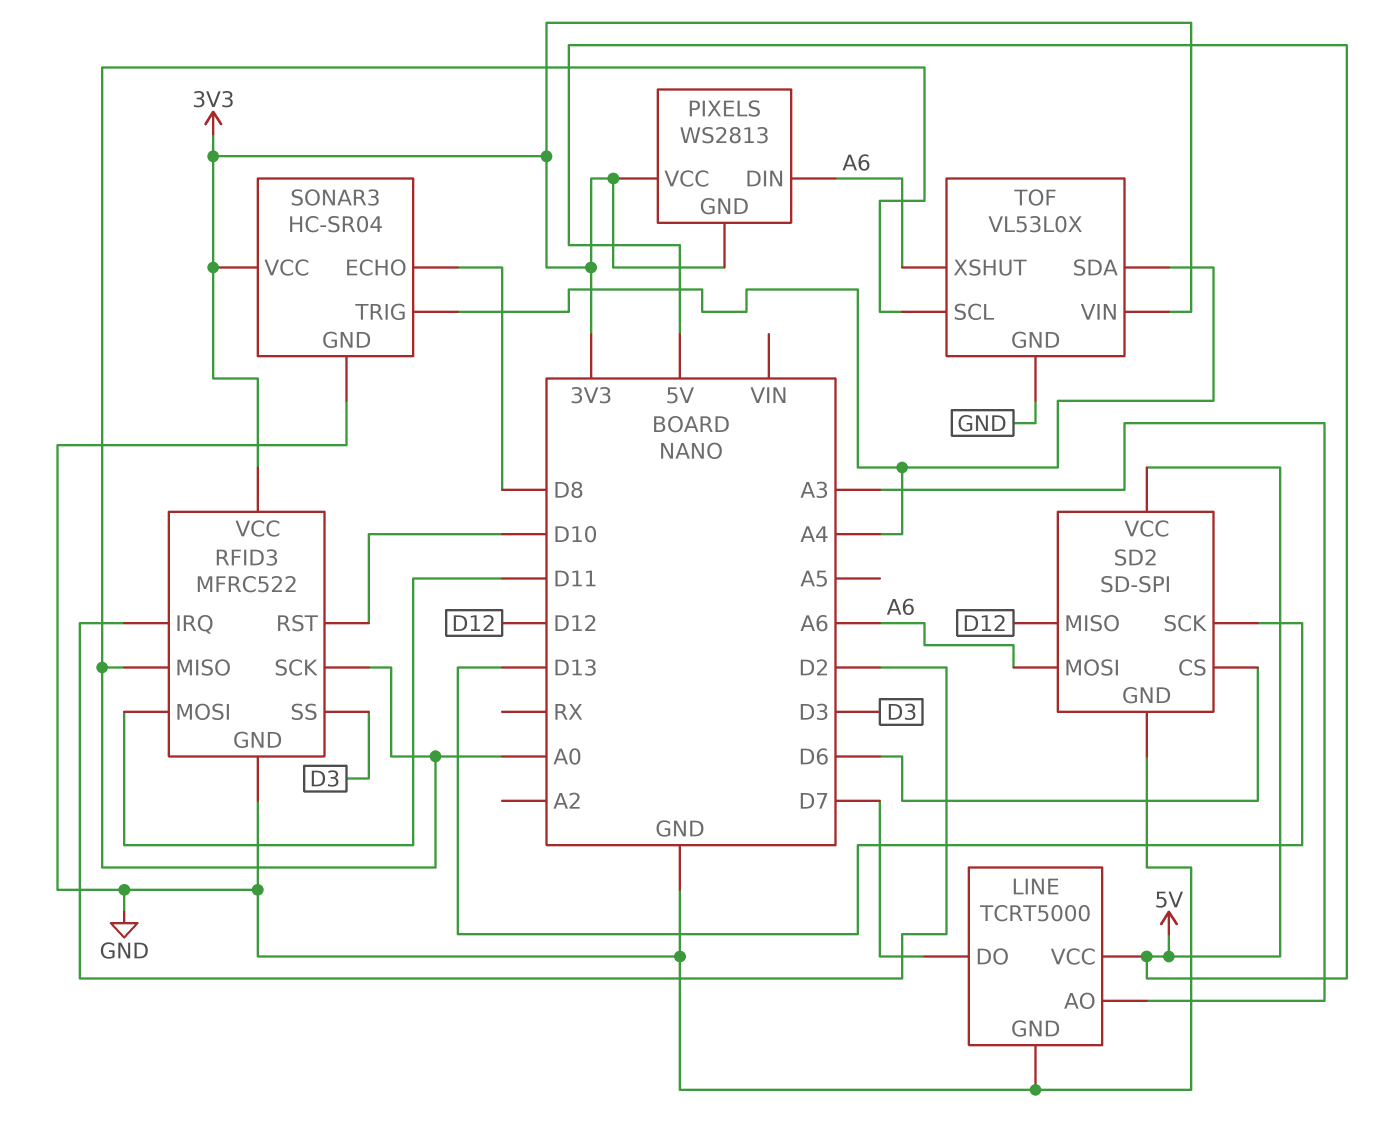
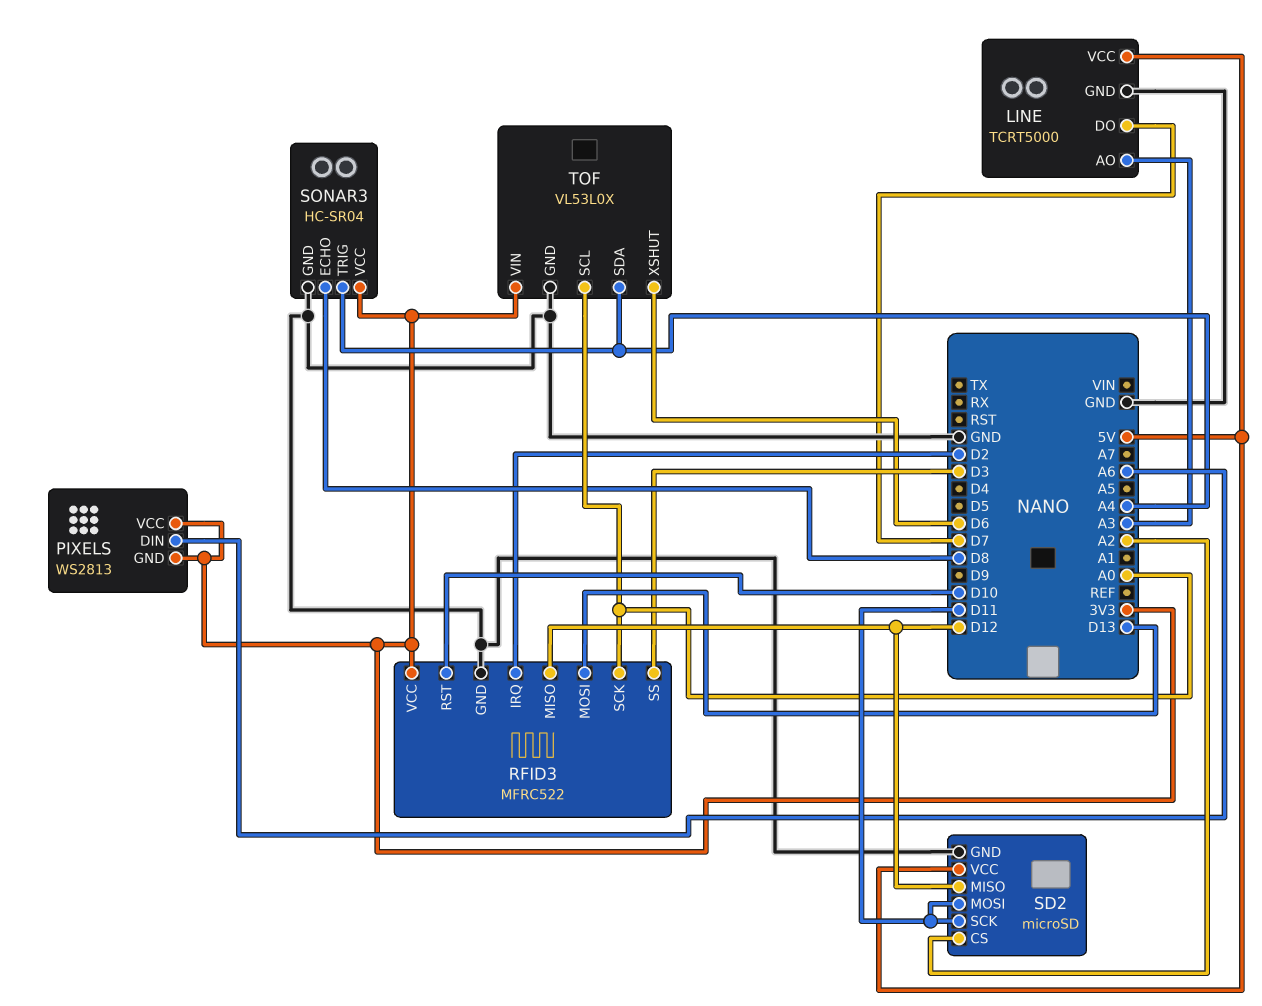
RFID3 pin MISO: A0 -> D12
RFID3 pin MOSI: D11 -> D13
SD2: SD-SPI -> microSD
SD2 pin CS: D6 -> A2
SD2 pin MOSI: A6 -> D11
SD2 pin SCK: D13 -> D11
TOF pin XSHUT: A6 -> D6

